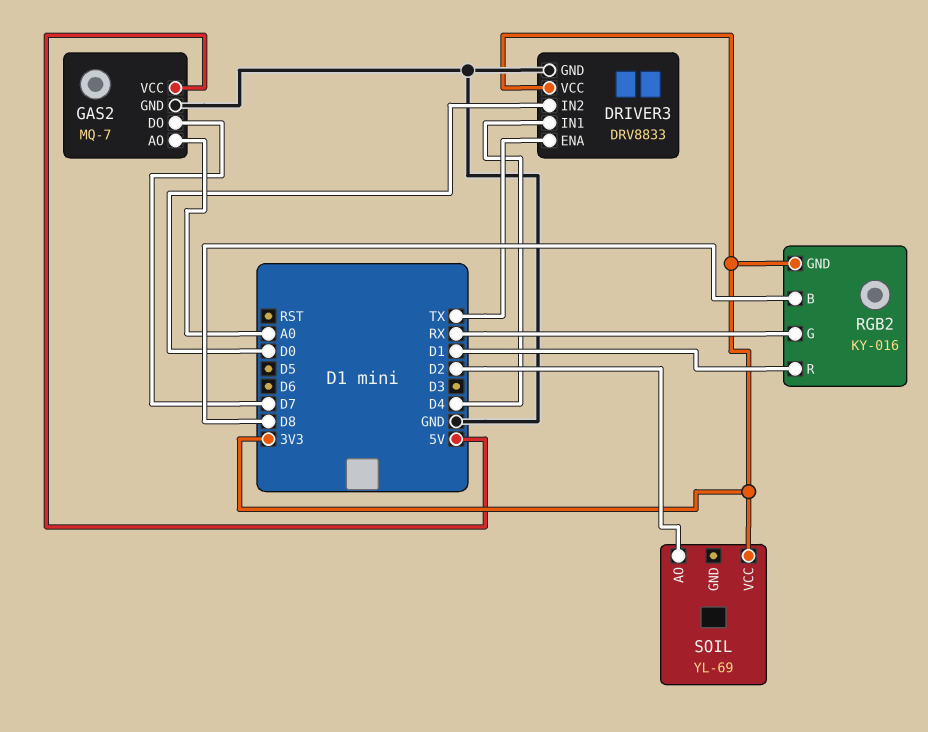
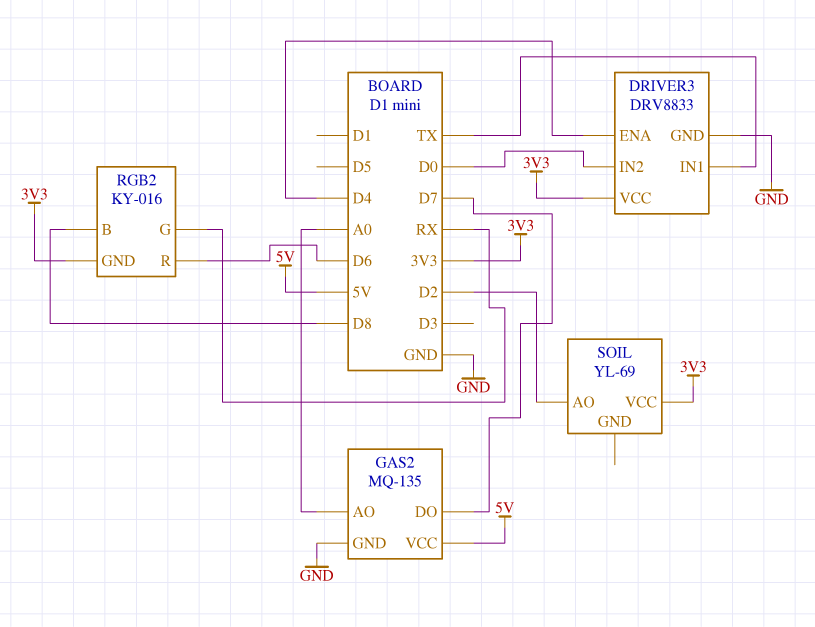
DRIVER3 pin ENA: TX -> D4
DRIVER3 pin IN1: D4 -> TX
GAS2: MQ-7 -> MQ-135
RGB2 pin R: D1 -> D6

